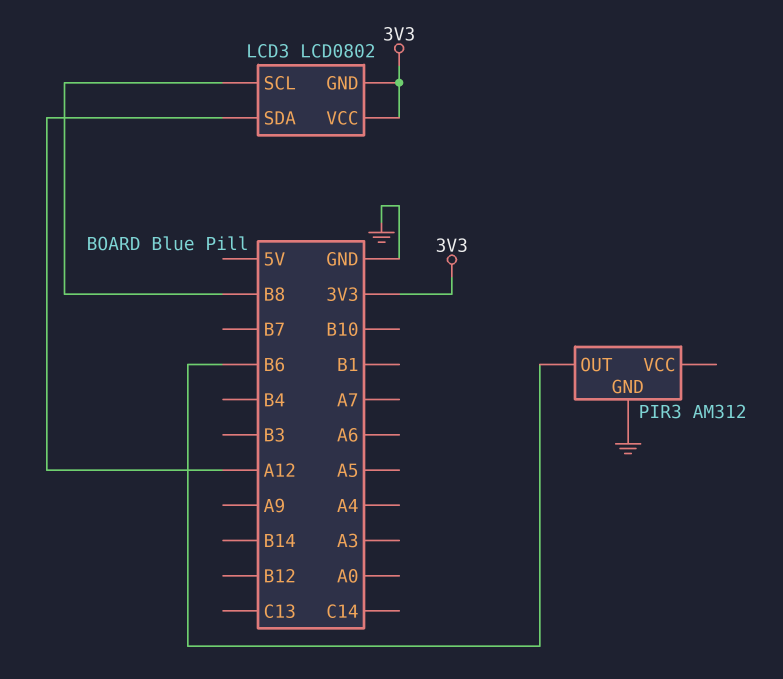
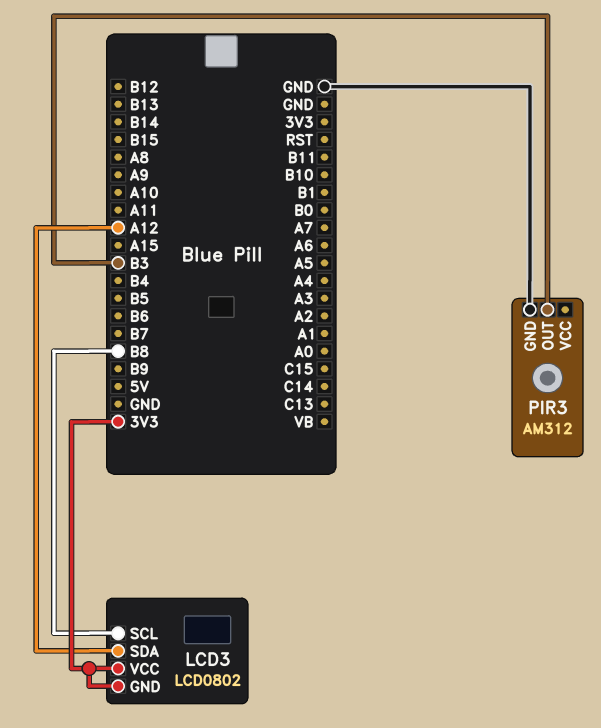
PIR3 pin OUT: B6 -> B3

